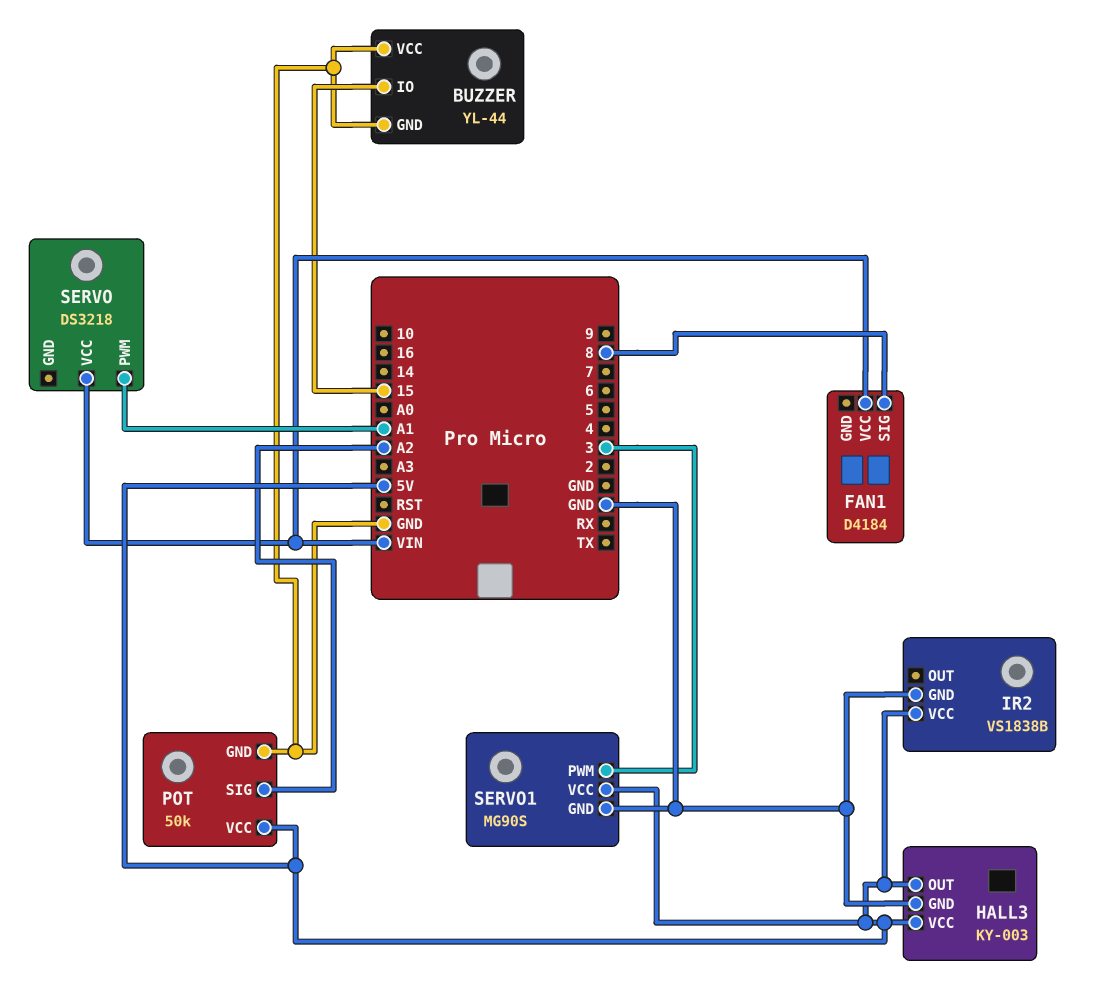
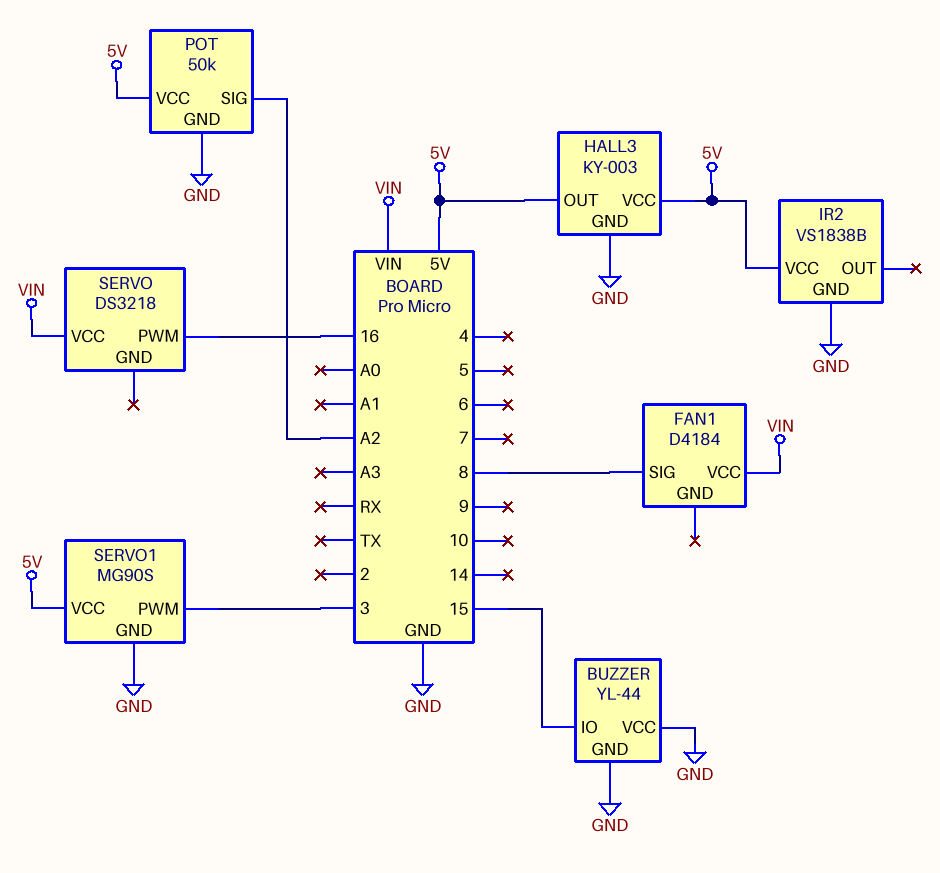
SERVO pin PWM: A1 -> 16

